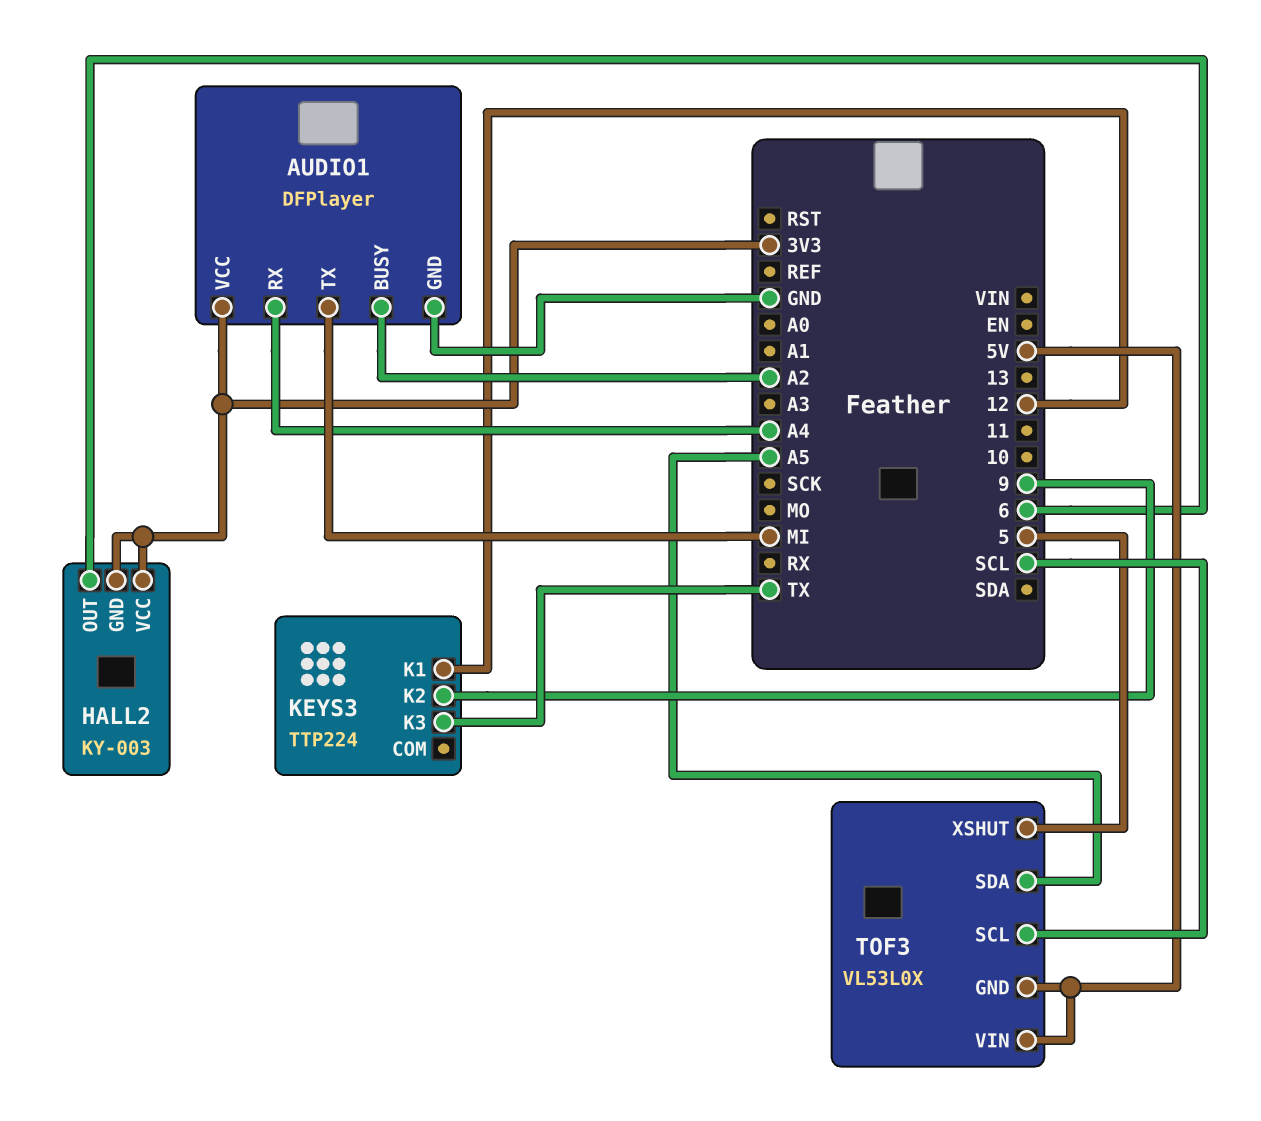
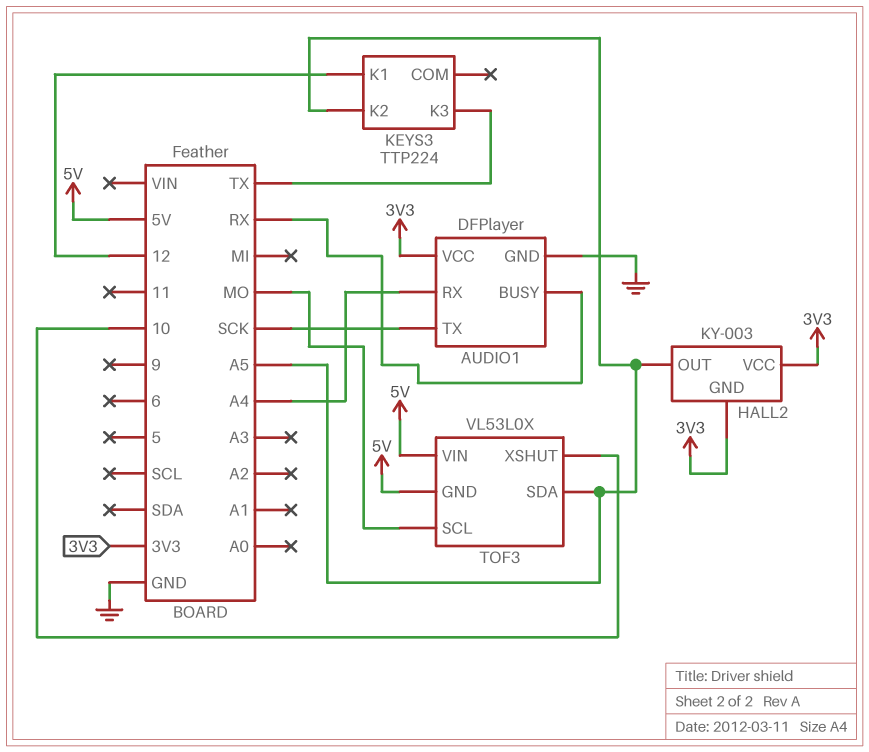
AUDIO1 pin BUSY: A2 -> RX
AUDIO1 pin TX: MI -> SCK
HALL2 pin OUT: 6 -> A5
KEYS3 pin K2: 9 -> A5
TOF3 pin SCL: SCL -> MO
TOF3 pin XSHUT: 5 -> 10

